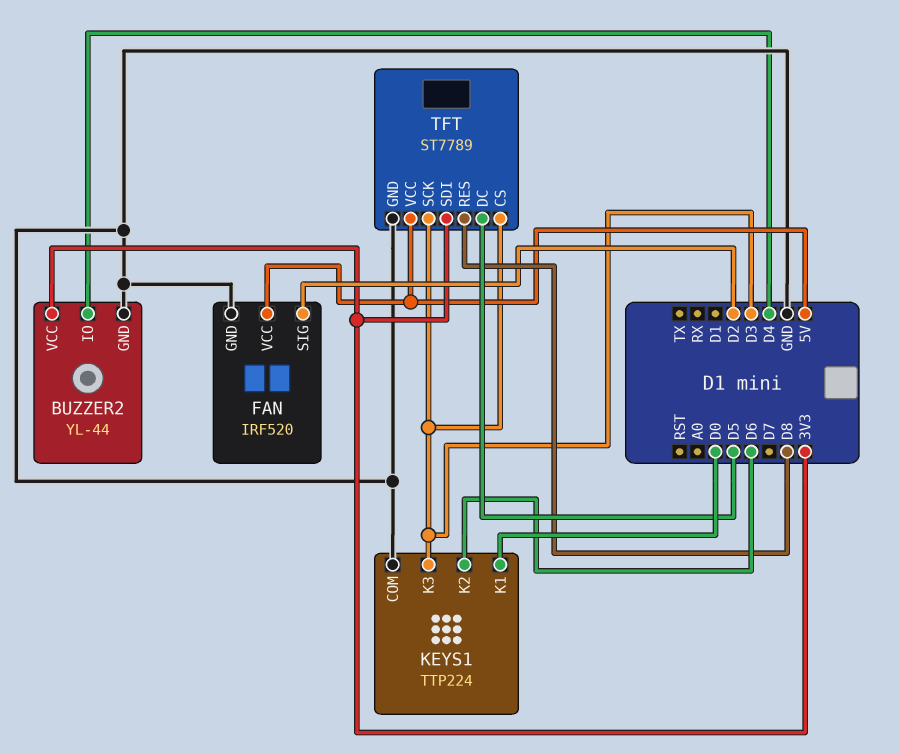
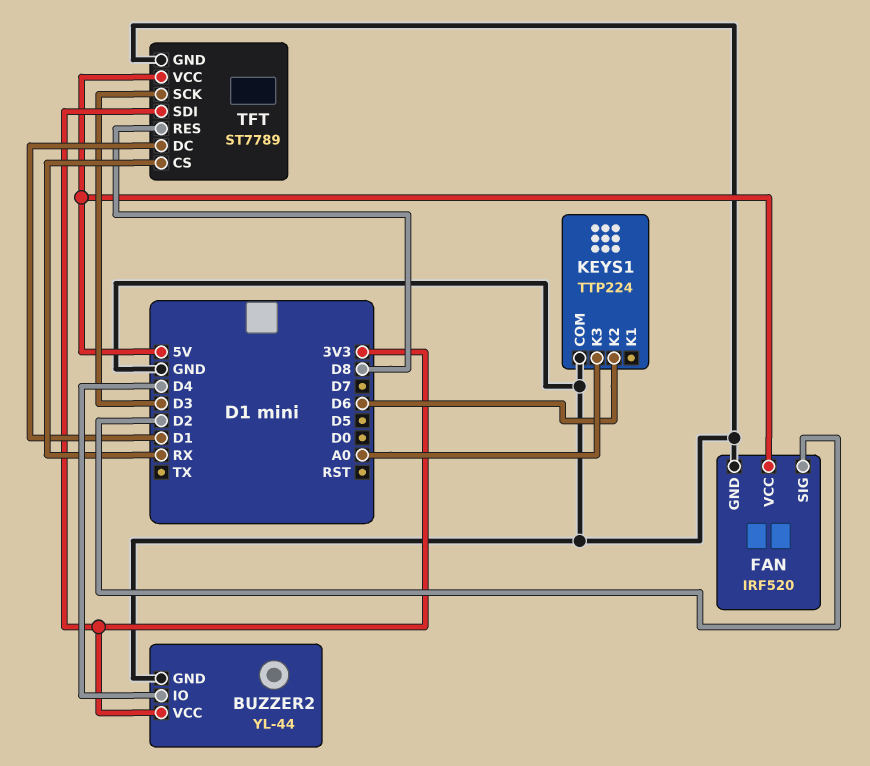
KEYS1 pin K1: D0 -> none
KEYS1 pin K3: D3 -> A0
TFT pin CS: D3 -> RX
TFT pin DC: D5 -> D1

